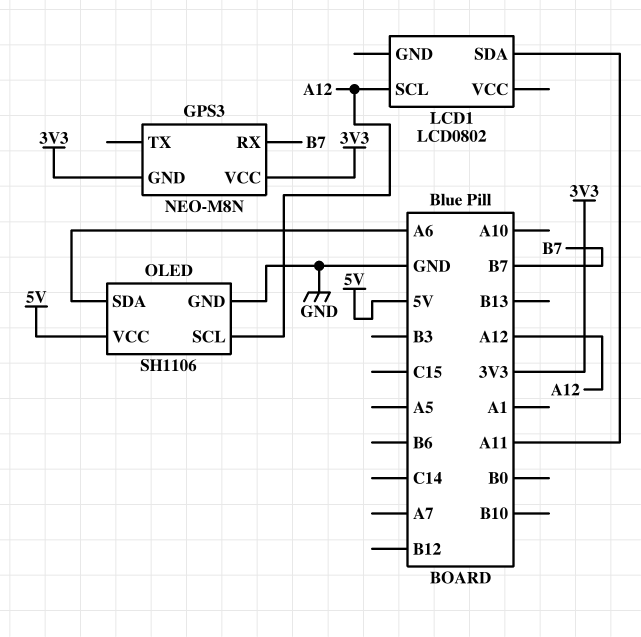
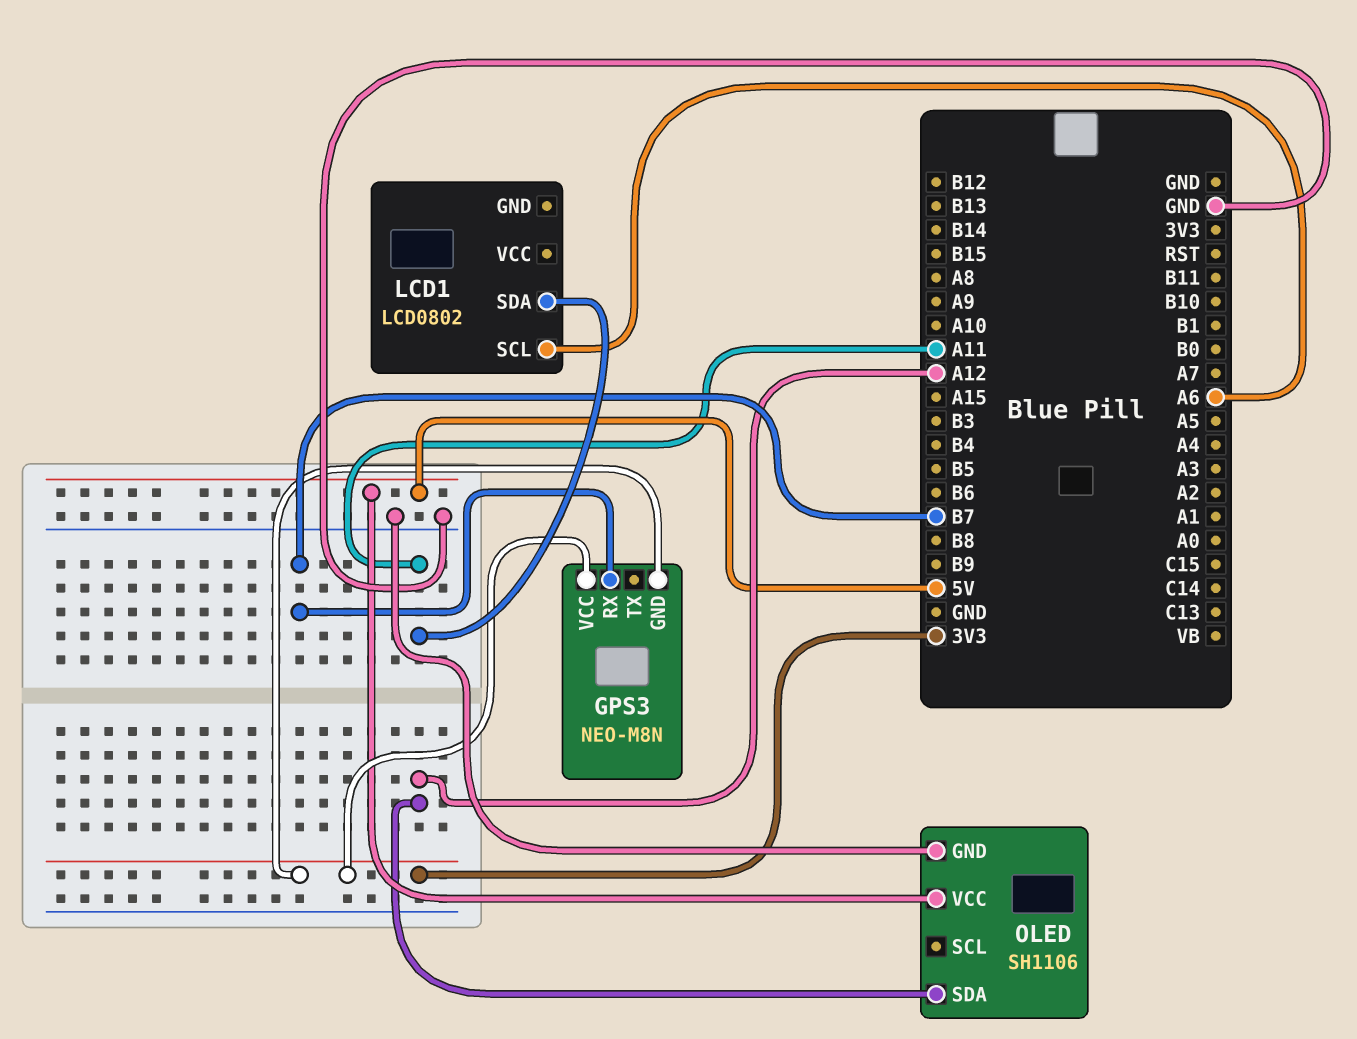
LCD1 pin SCL: A12 -> A6
OLED pin SCL: A12 -> none
OLED pin SDA: A6 -> A12

